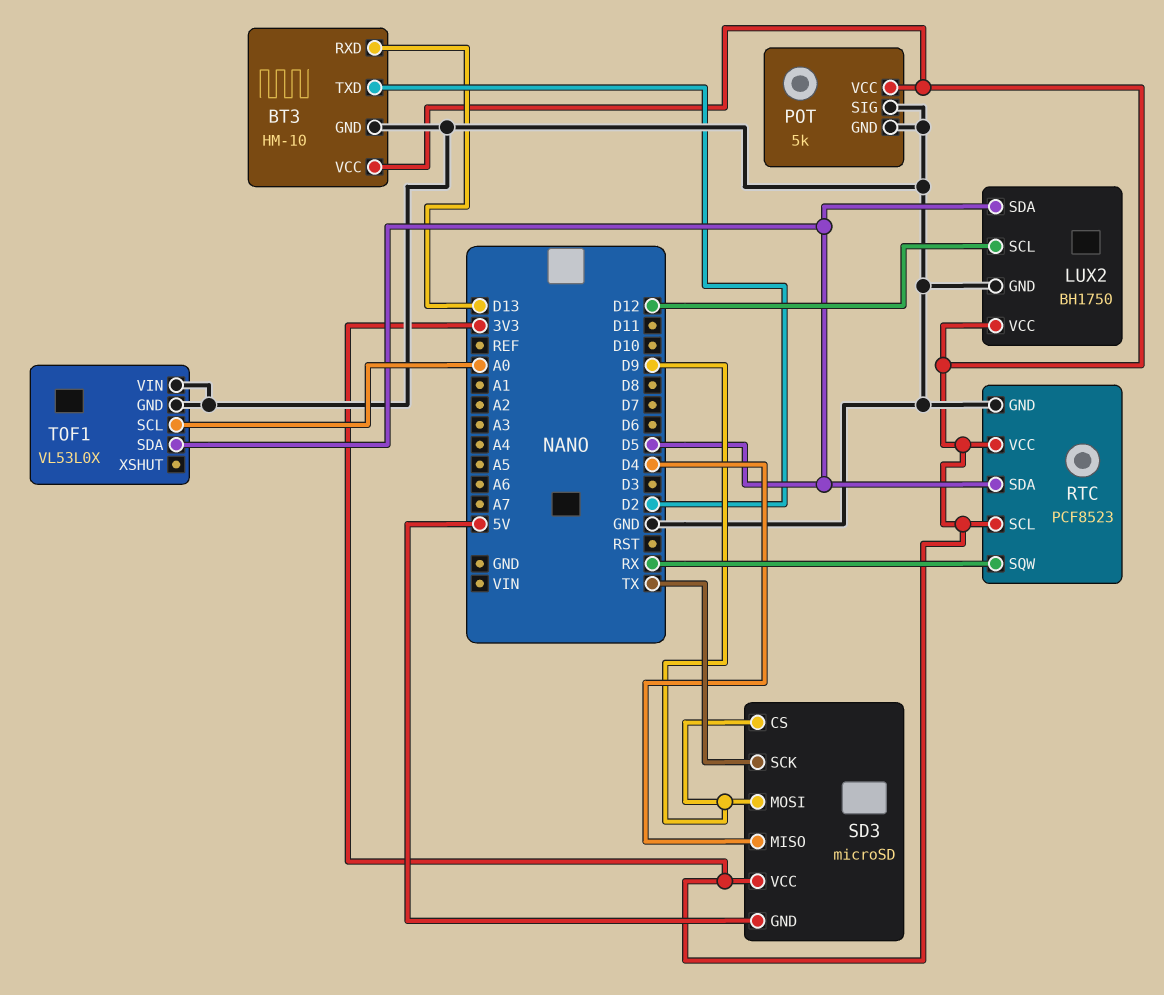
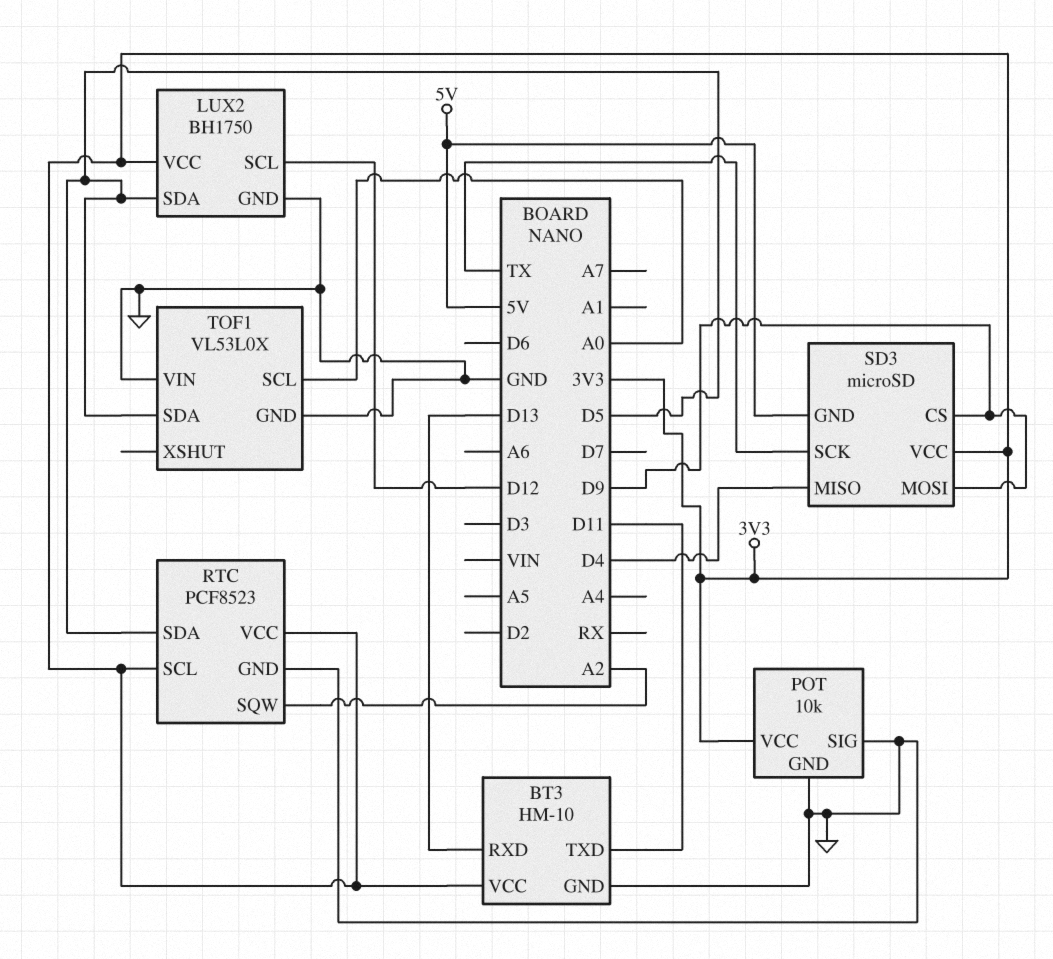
BT3 pin TXD: D2 -> D11
POT: 5k -> 10k
RTC pin SQW: RX -> A2

